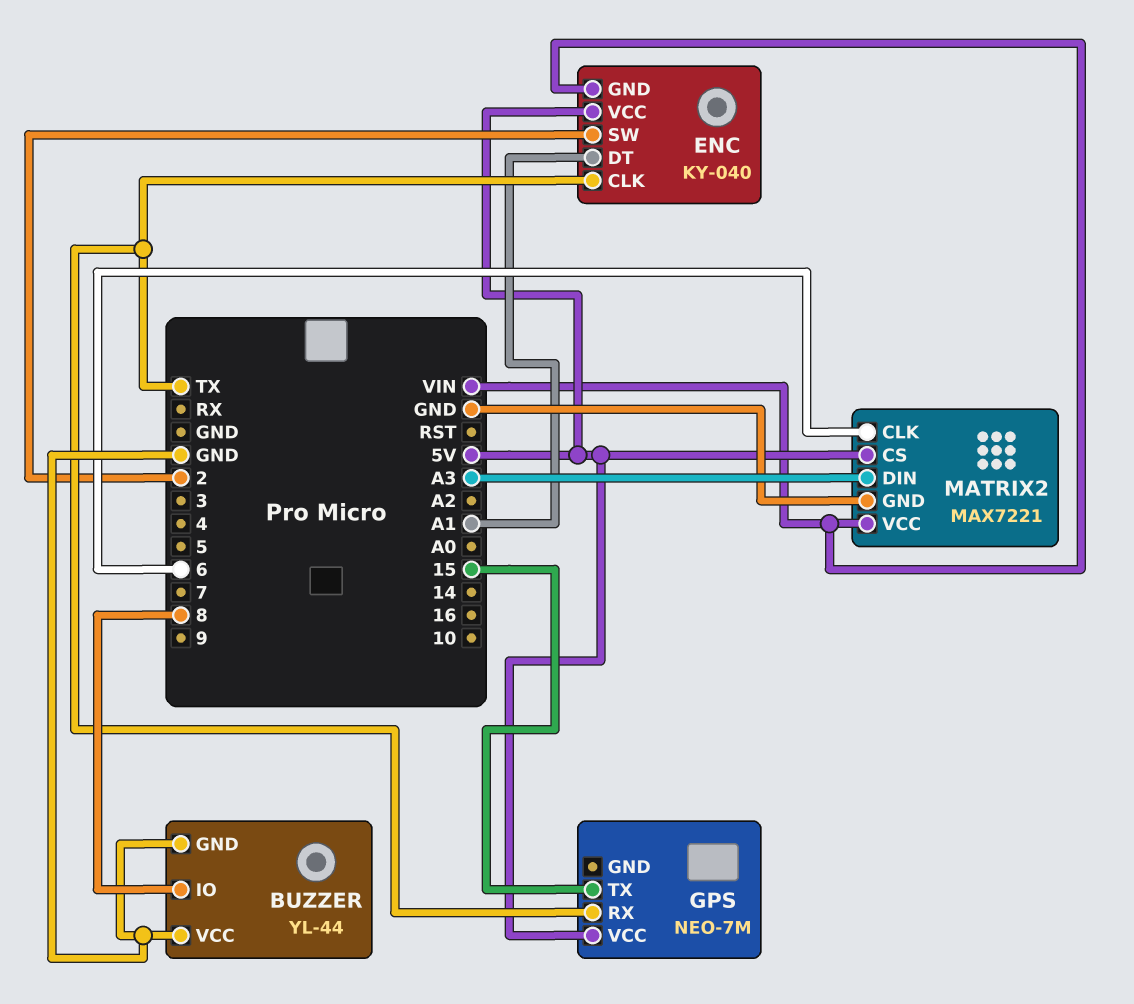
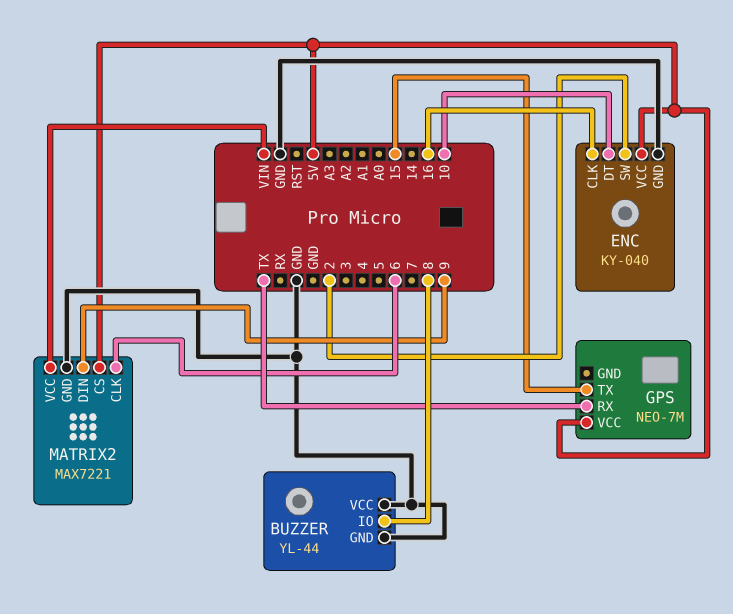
ENC pin CLK: TX -> 16
ENC pin DT: A1 -> 10
ENC pin GND: VIN -> GND
MATRIX2 pin DIN: A3 -> 9

